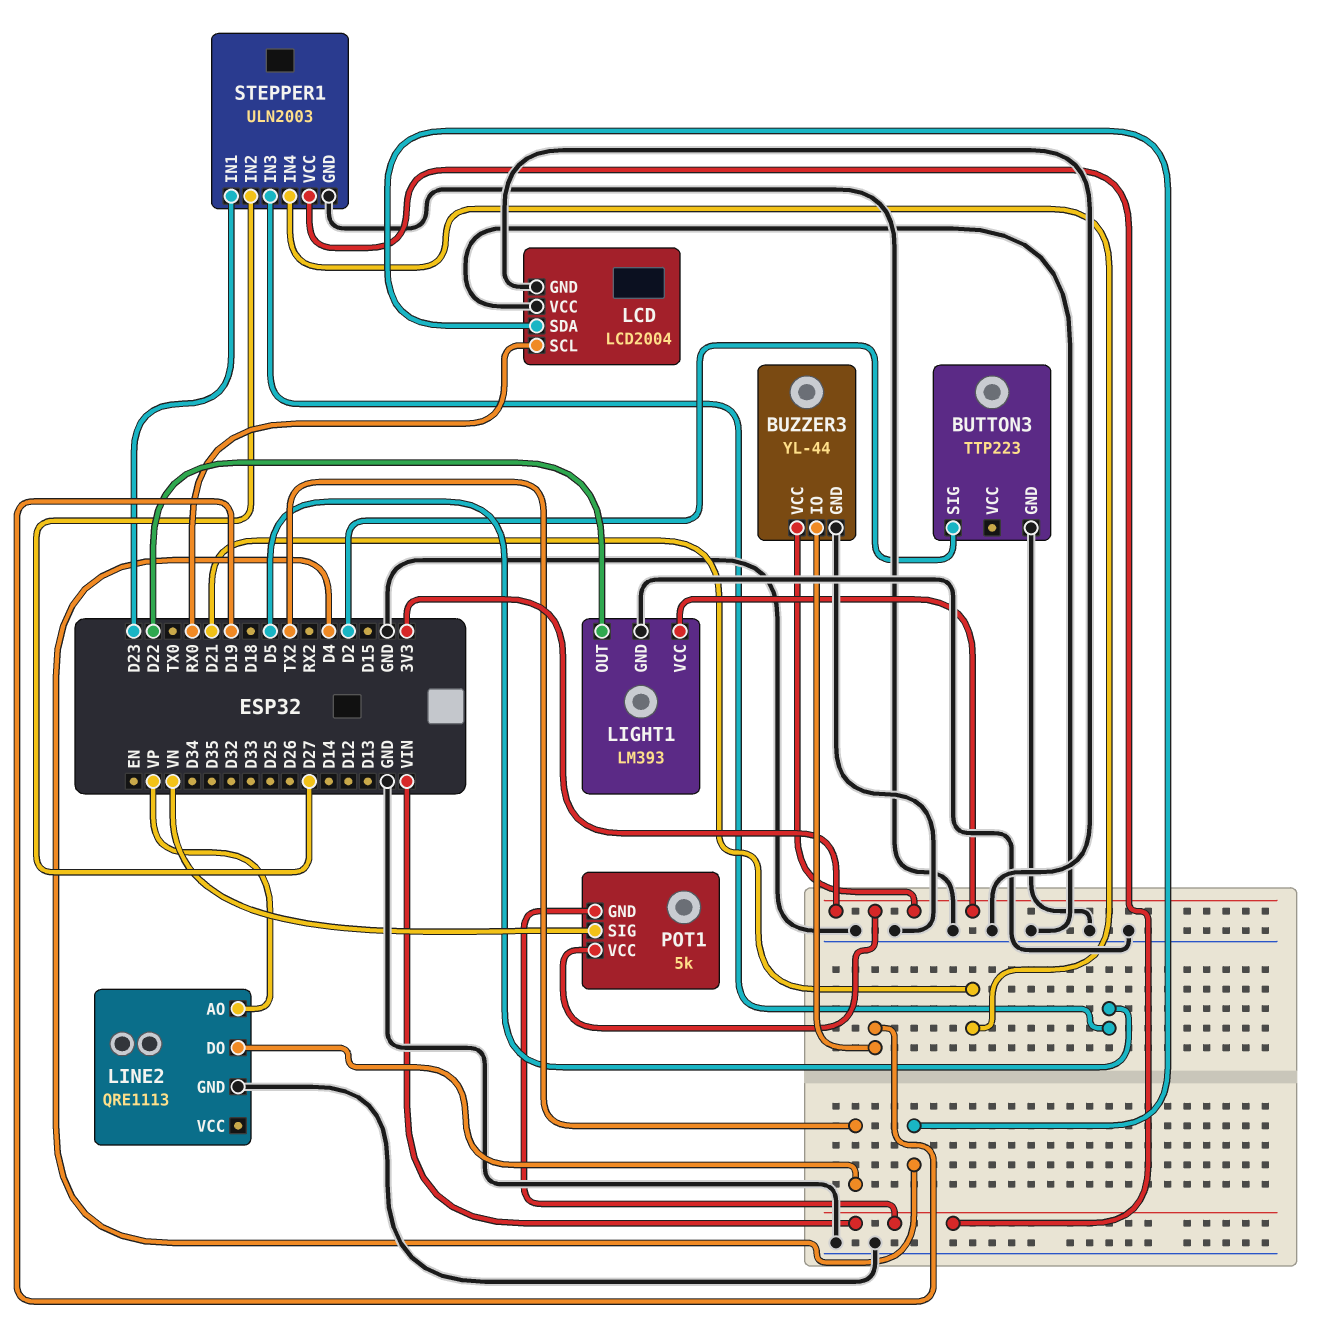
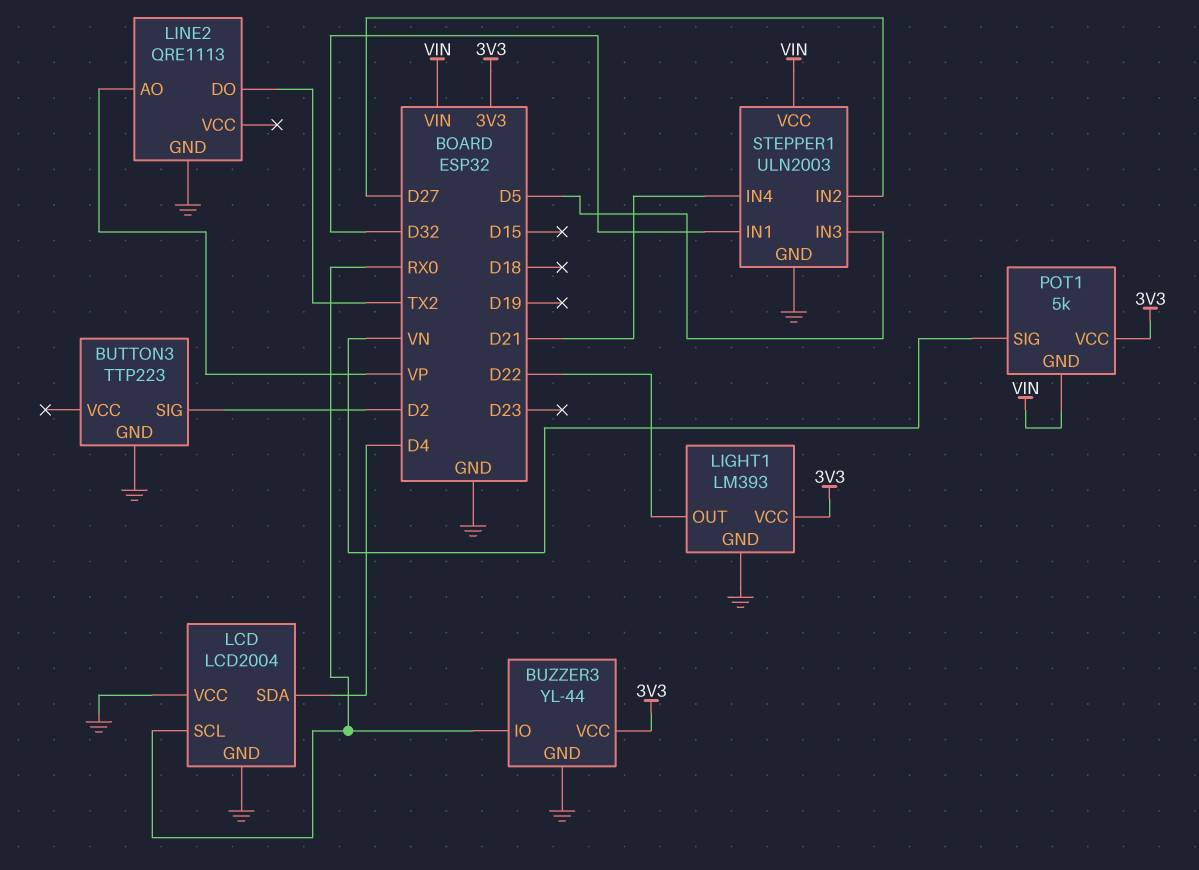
BUZZER3 pin IO: D19 -> RX0
STEPPER1 pin IN1: D23 -> D32

